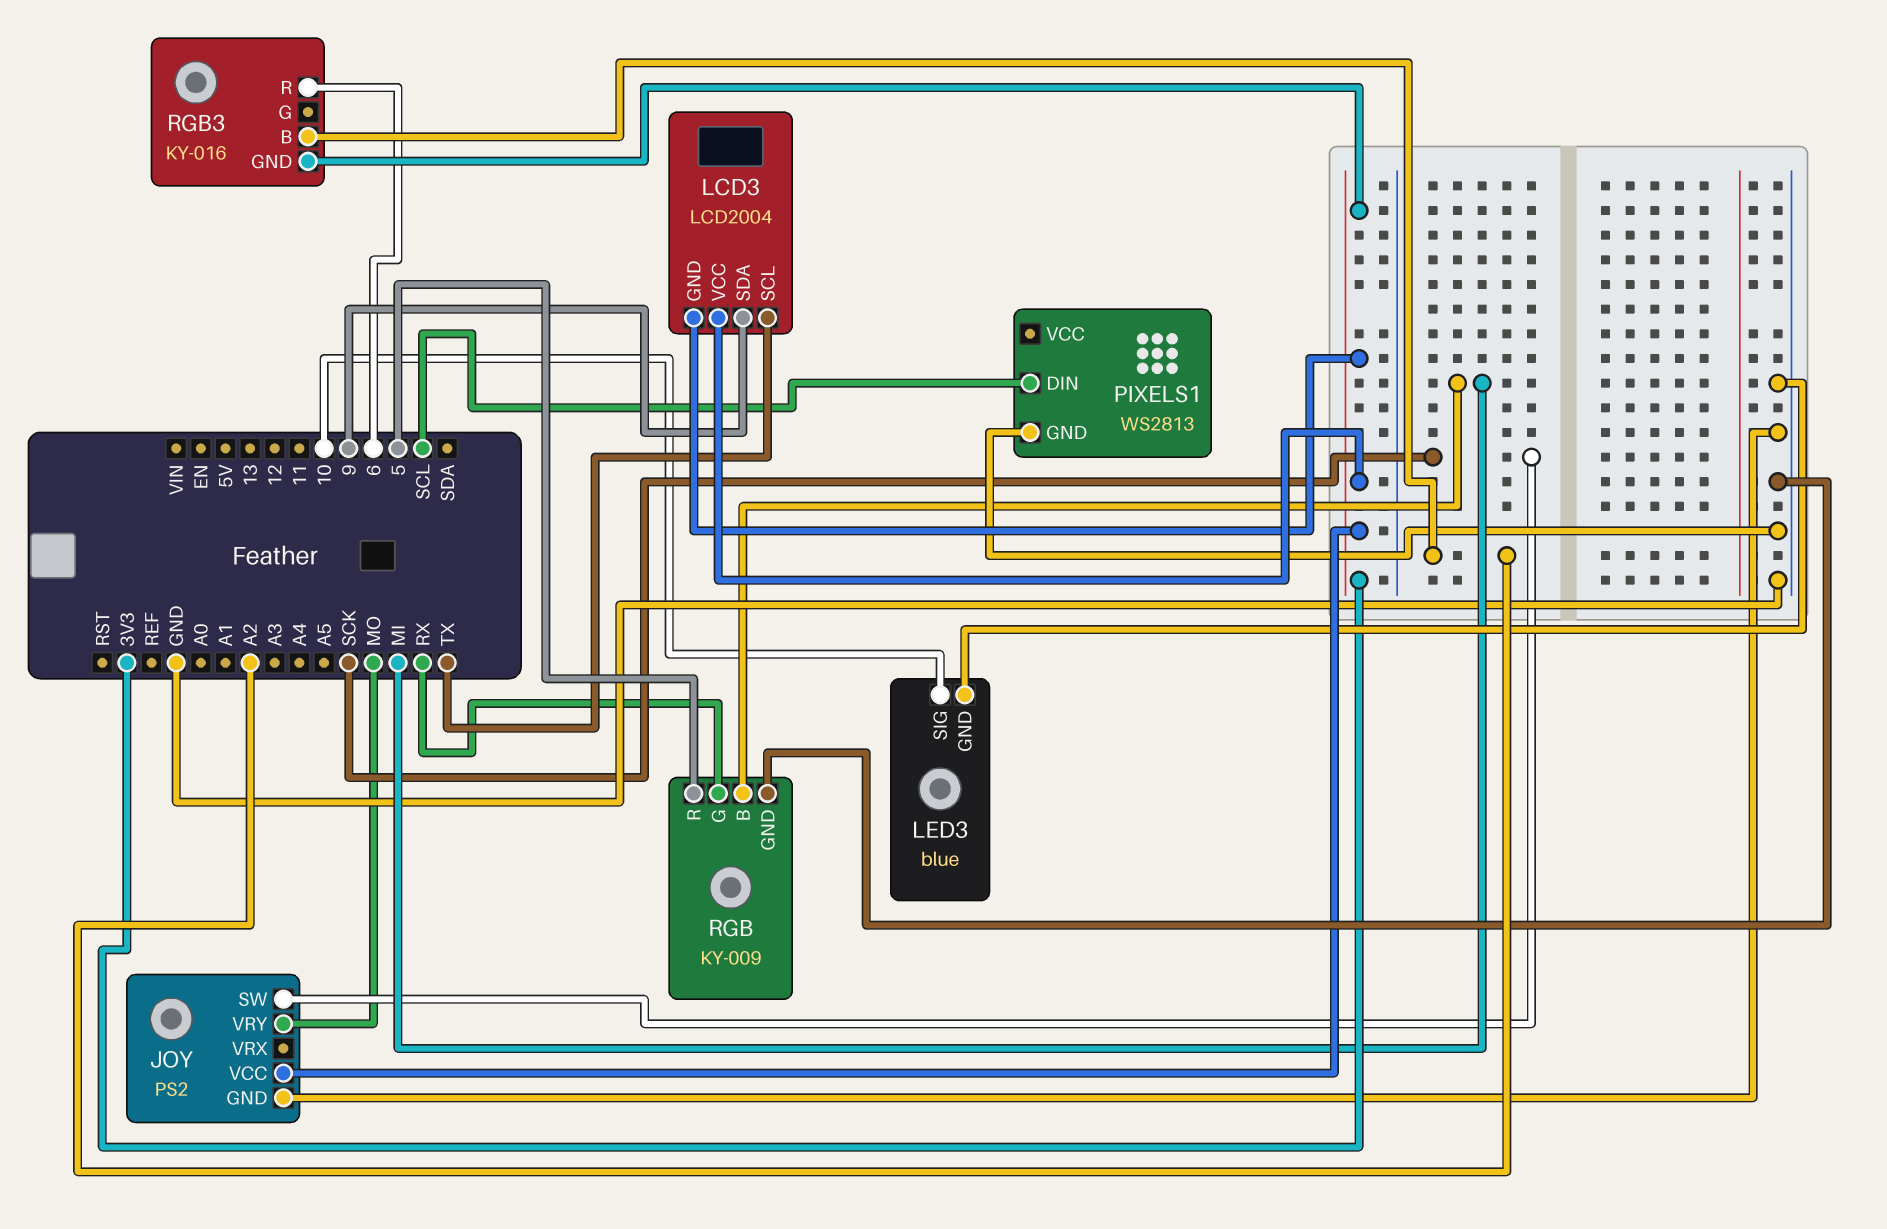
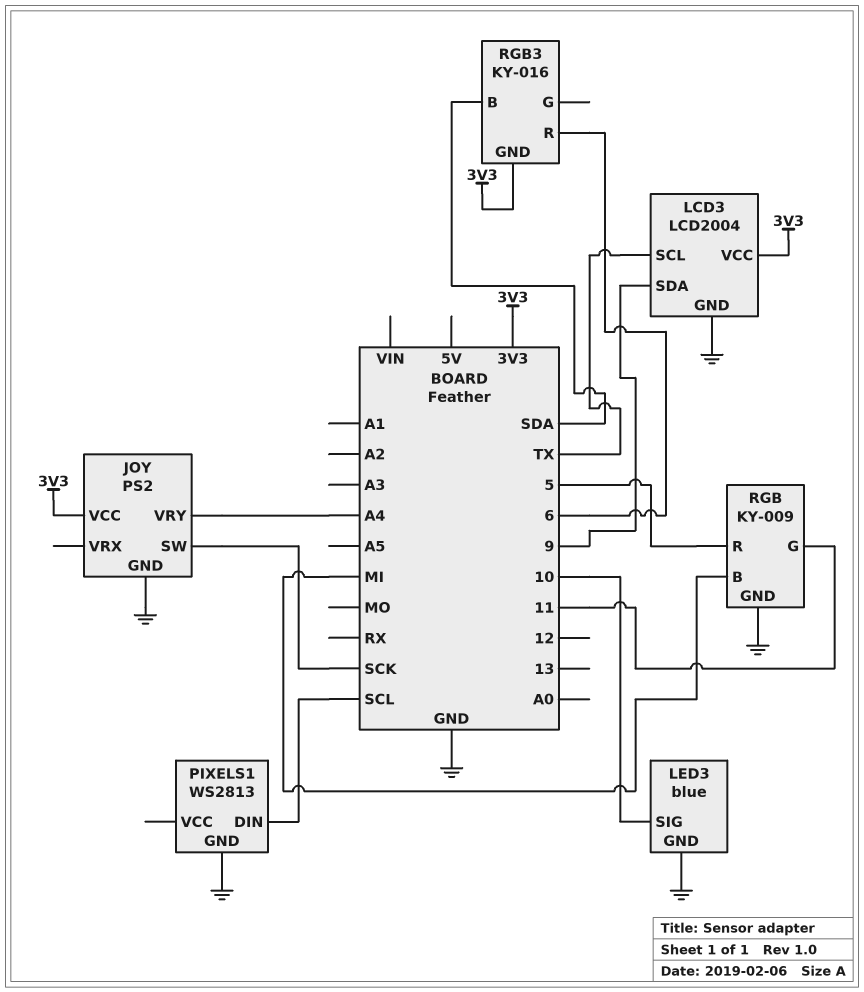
JOY pin VRY: MO -> A4
LCD3 pin GND: 3V3 -> GND
RGB pin G: RX -> 11
RGB3 pin B: A2 -> SDA

